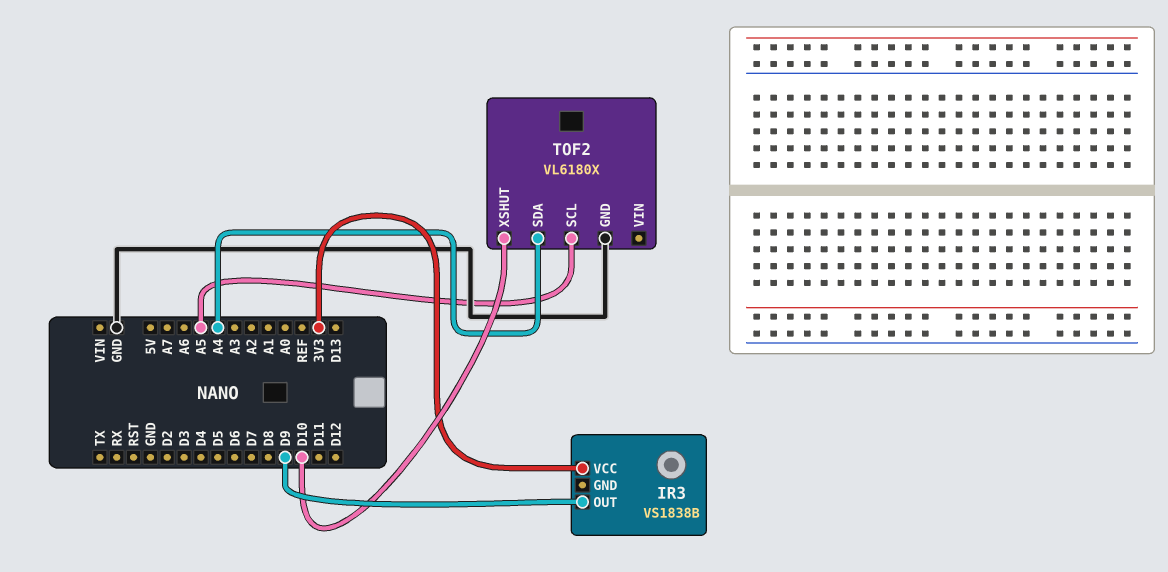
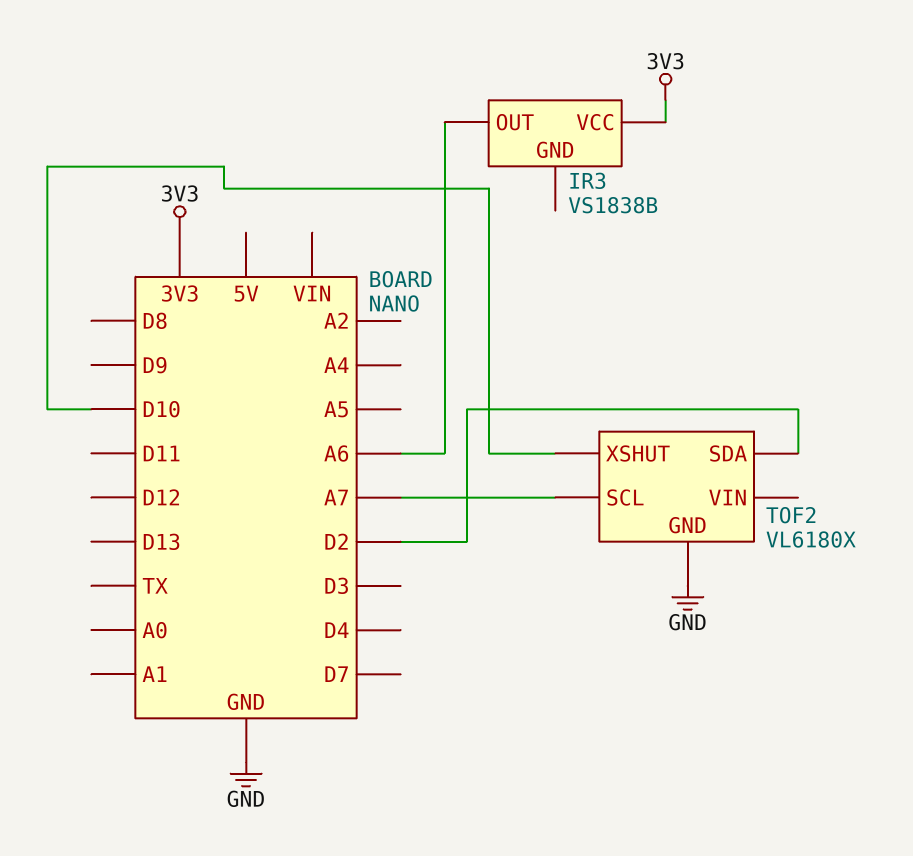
IR3 pin OUT: D9 -> A6
TOF2 pin SCL: A5 -> A7
TOF2 pin SDA: A4 -> D2

